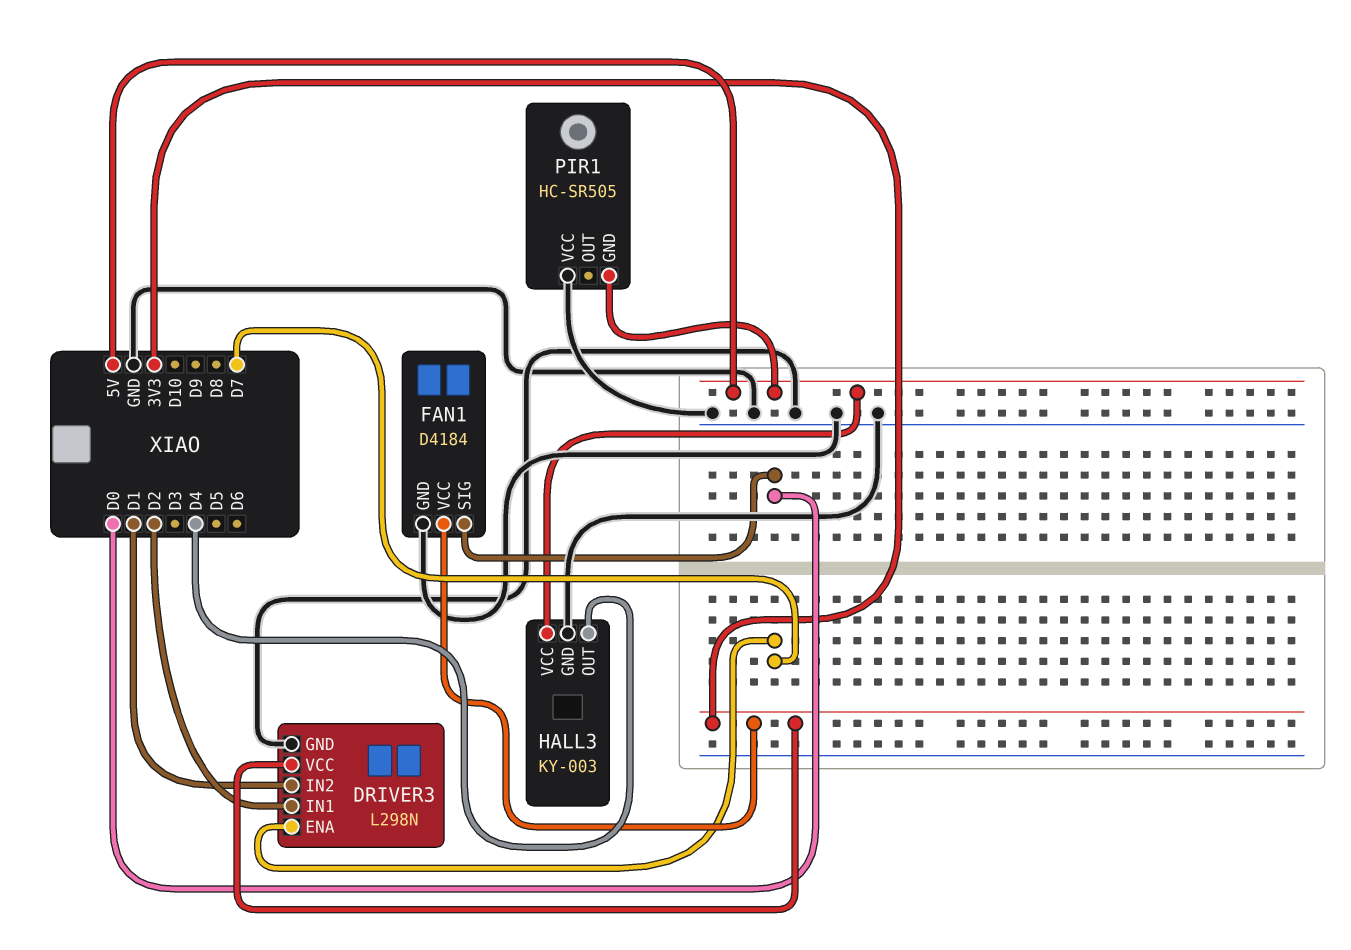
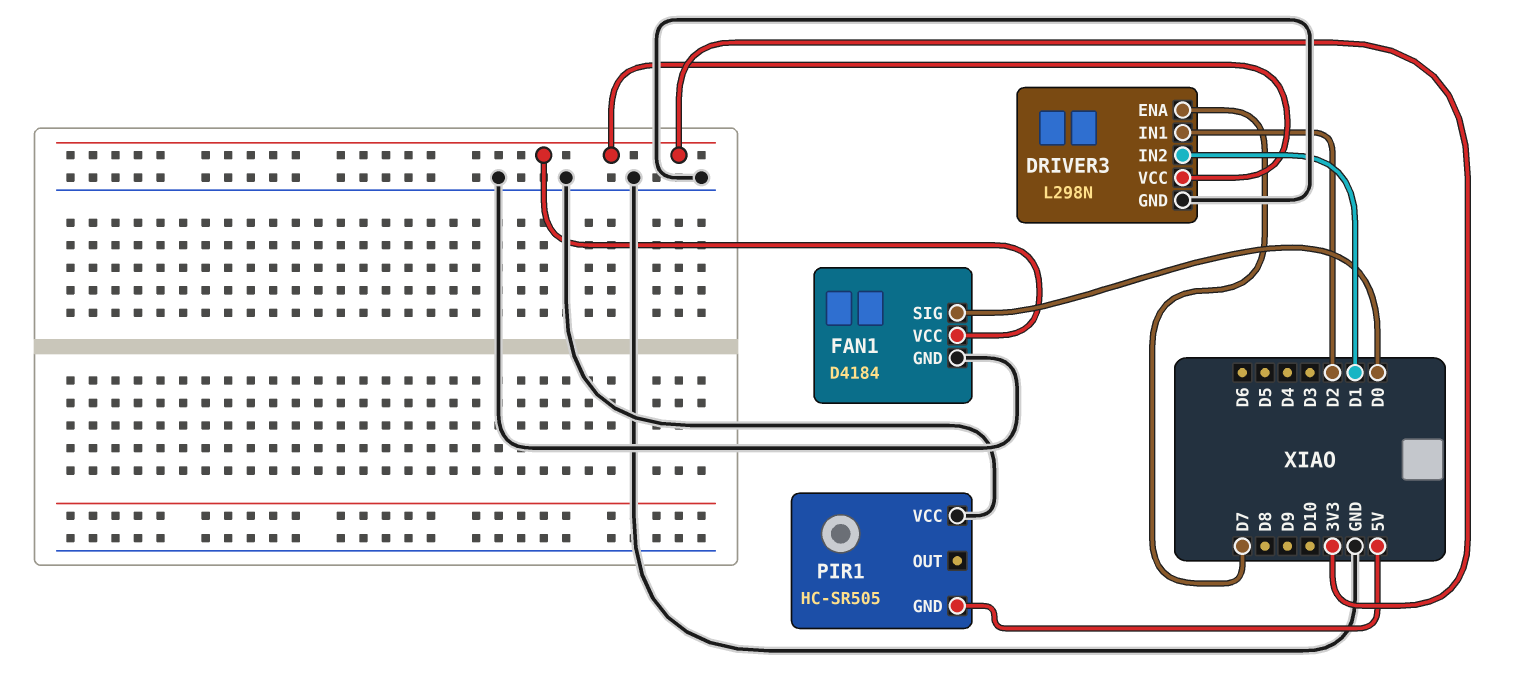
HALL3: KY-003 -> none
HALL3 pin GND: GND -> none
HALL3 pin OUT: D4 -> none
HALL3 pin VCC: 5V -> none

